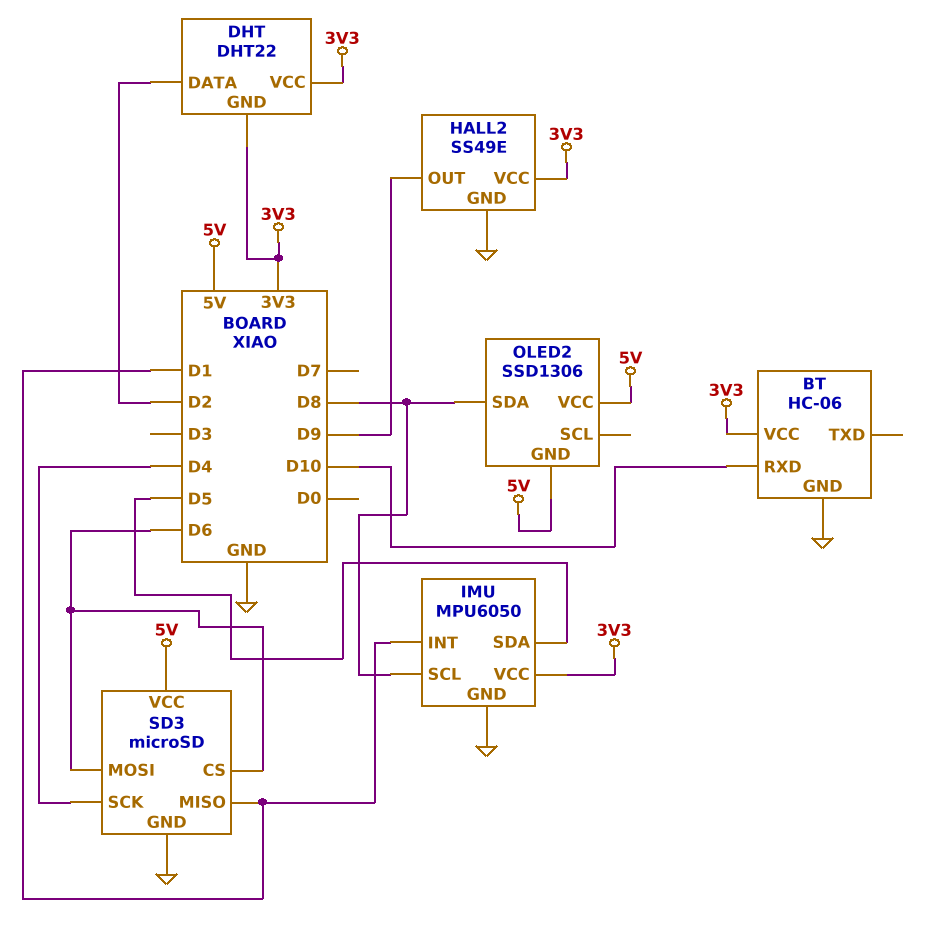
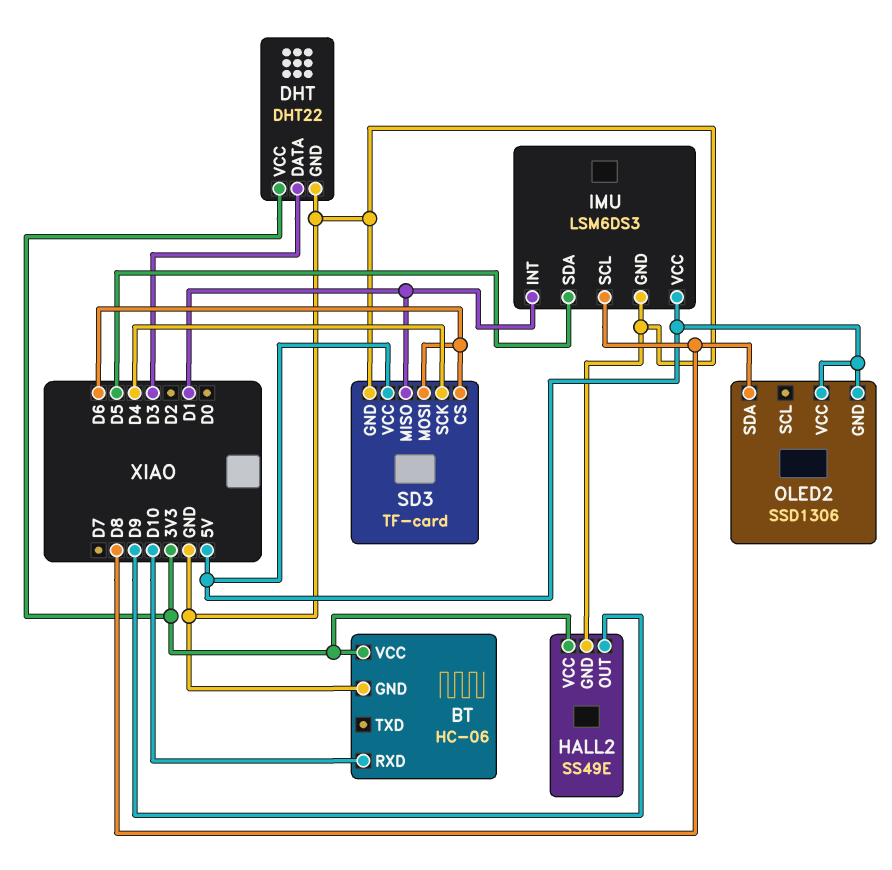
DHT pin DATA: D2 -> D3
DHT pin GND: 3V3 -> GND
IMU: MPU6050 -> LSM6DS3
IMU pin VCC: 3V3 -> 5V
SD3: microSD -> TF-card

